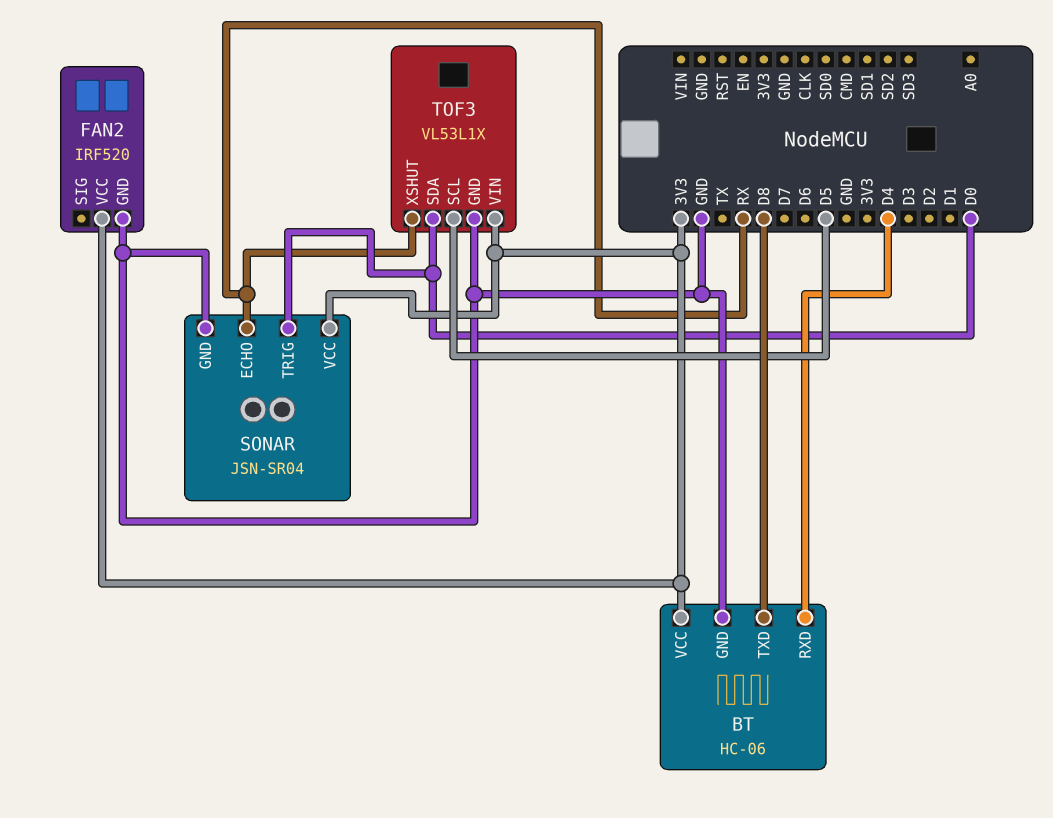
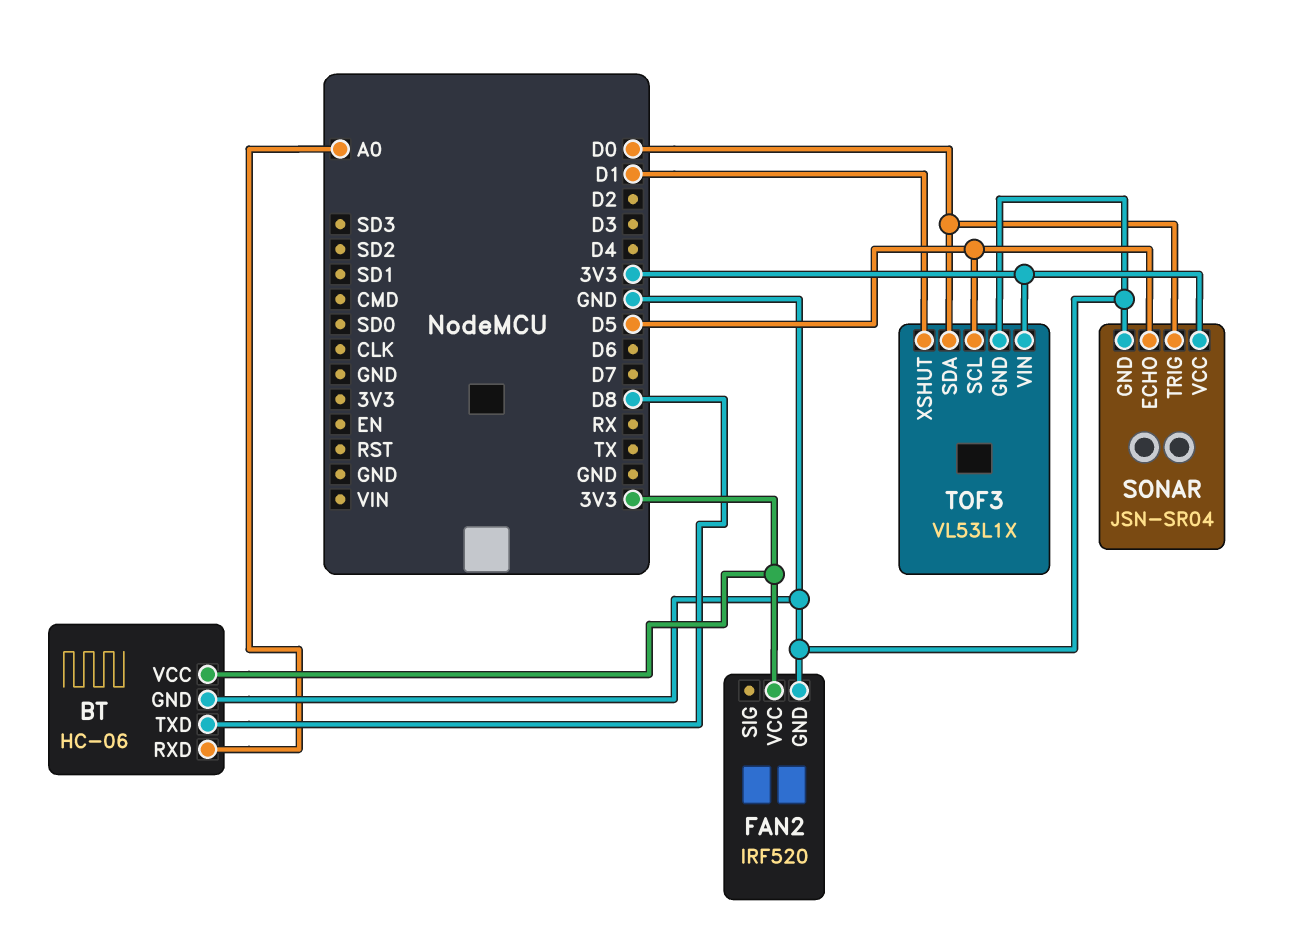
BT pin RXD: D4 -> A0
SONAR pin ECHO: RX -> D5
TOF3 pin XSHUT: RX -> D1

